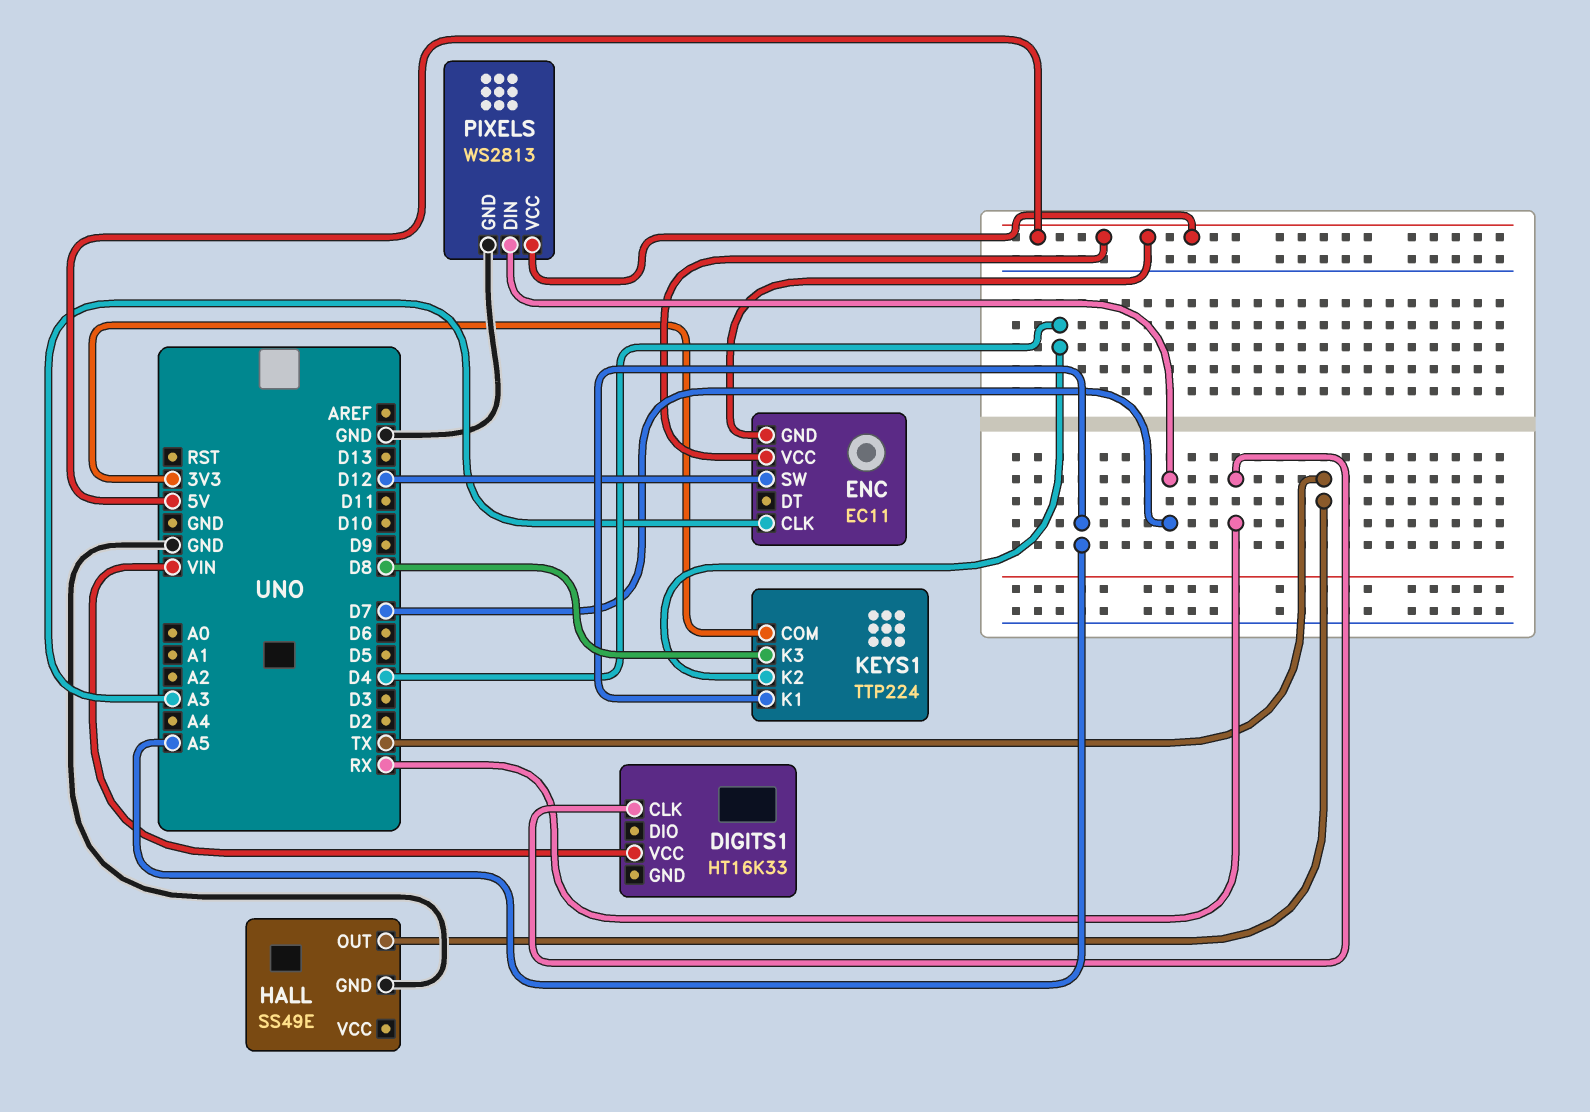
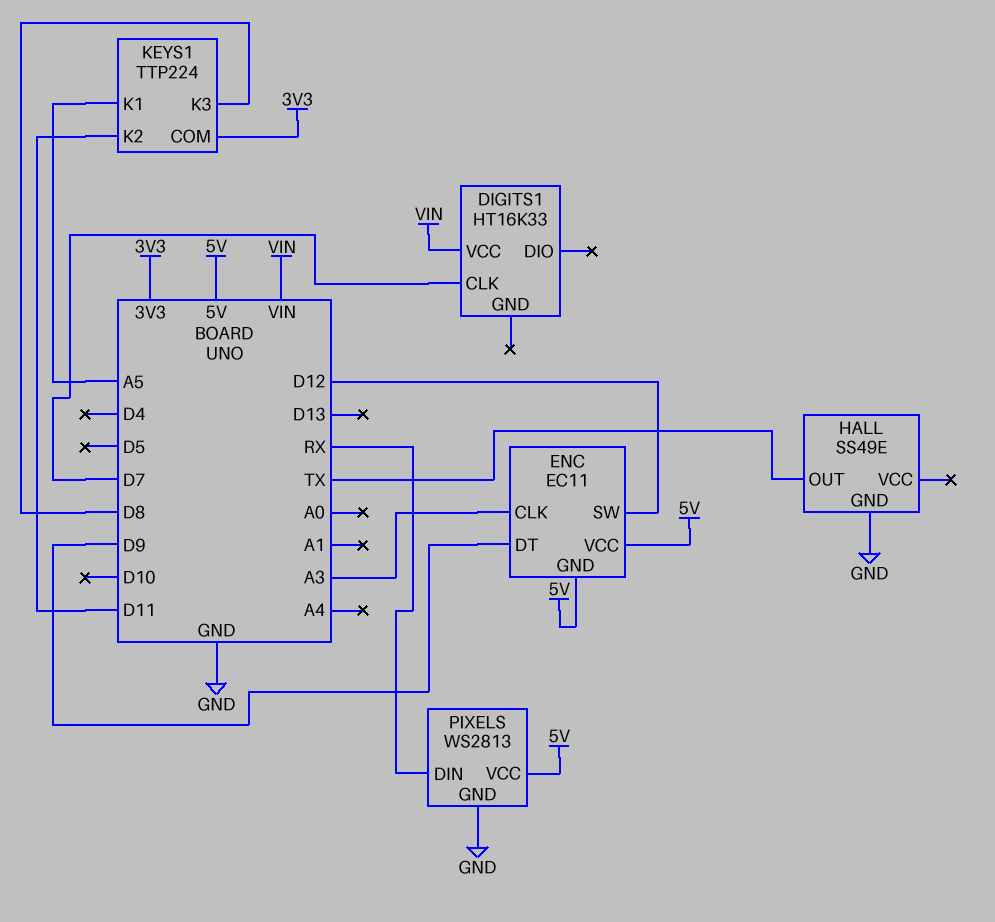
DIGITS1 pin CLK: RX -> D7
ENC pin DT: none -> D9
KEYS1 pin K2: D4 -> D11
PIXELS pin DIN: D7 -> RX

